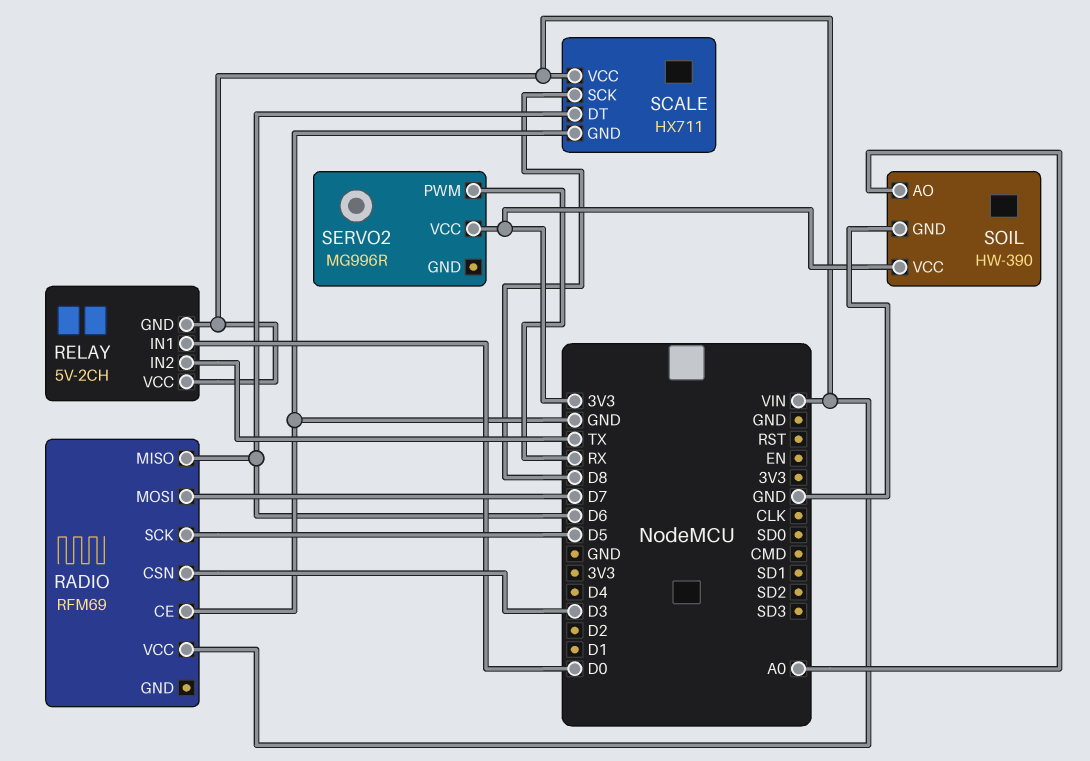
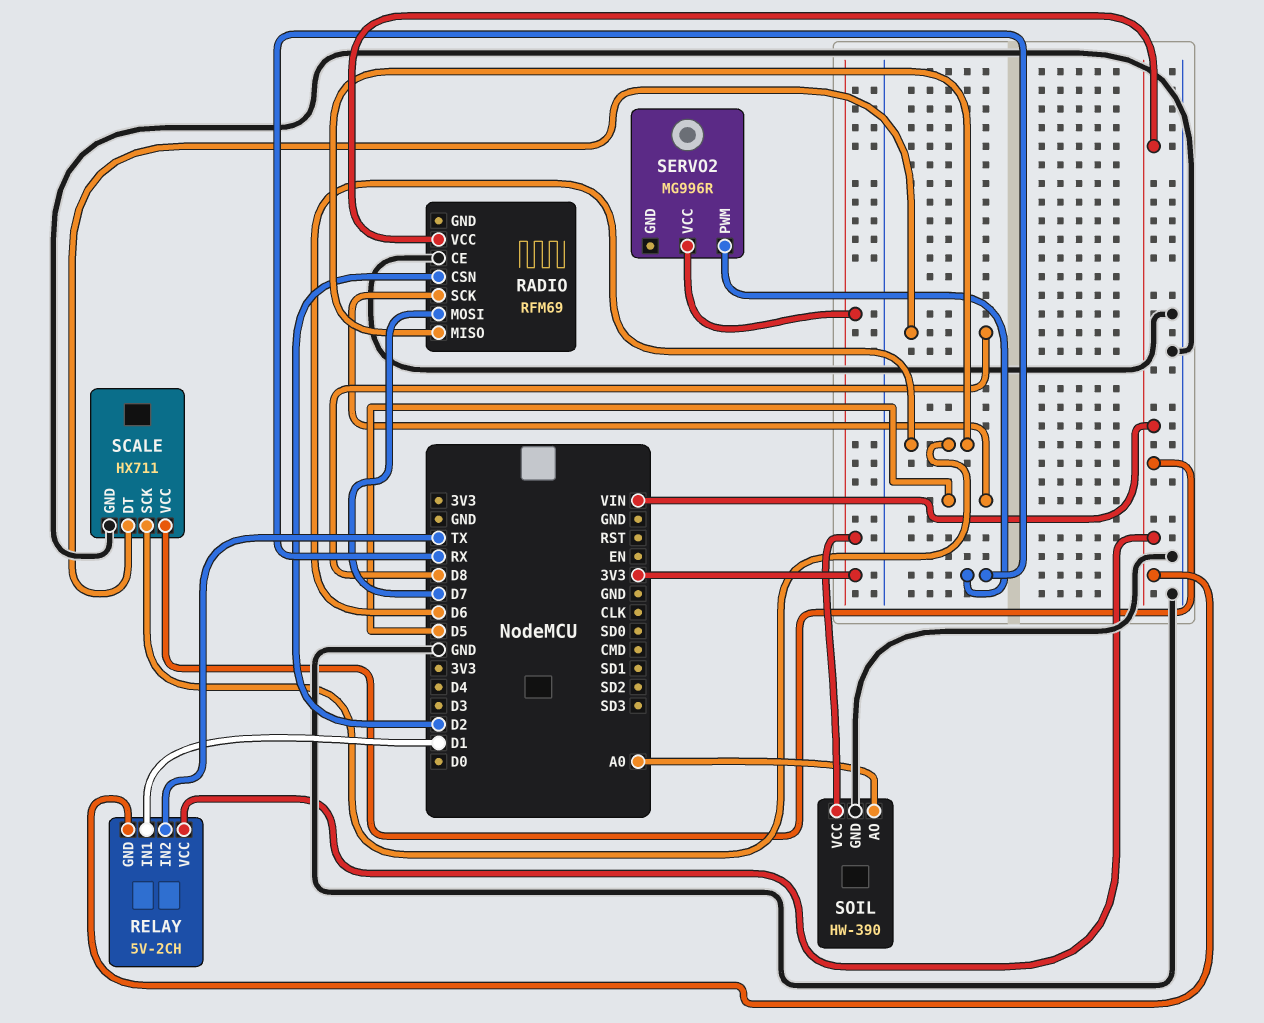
RADIO pin CSN: D3 -> D2
RELAY pin IN1: D0 -> D1
SCALE pin DT: D6 -> D8
SCALE pin SCK: D8 -> D6

